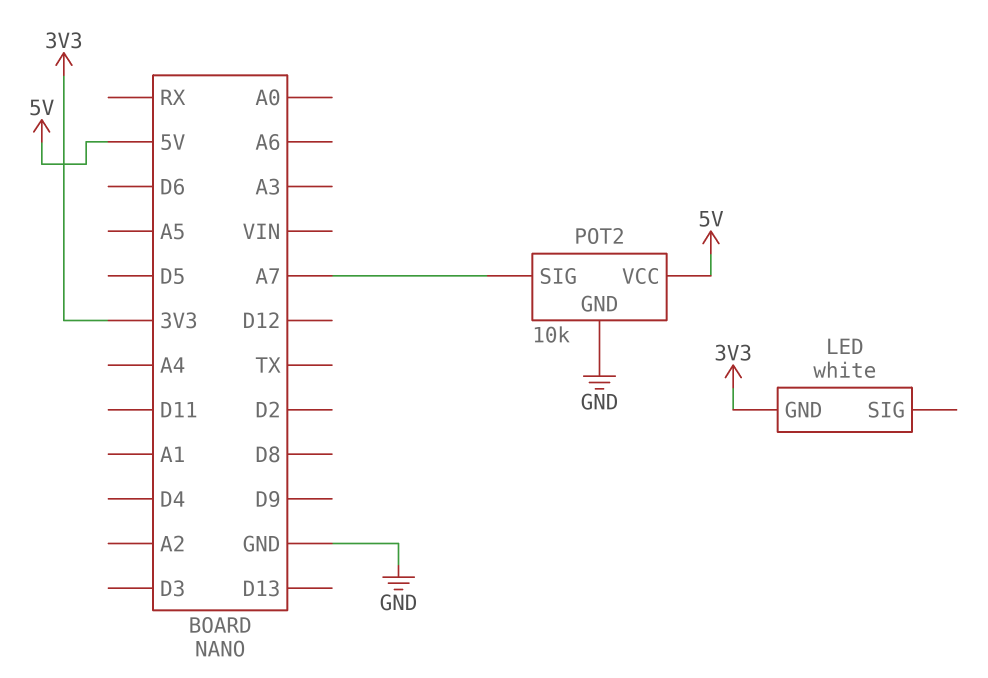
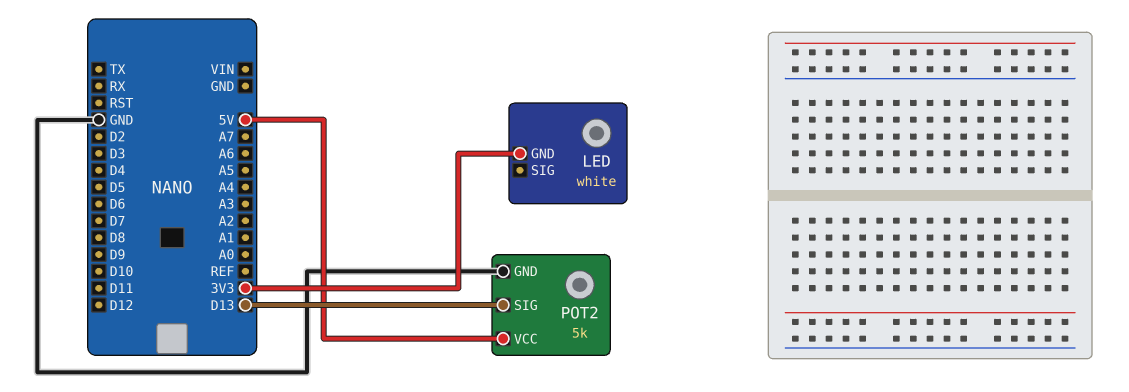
POT2: 10k -> 5k
POT2 pin SIG: A7 -> D13

